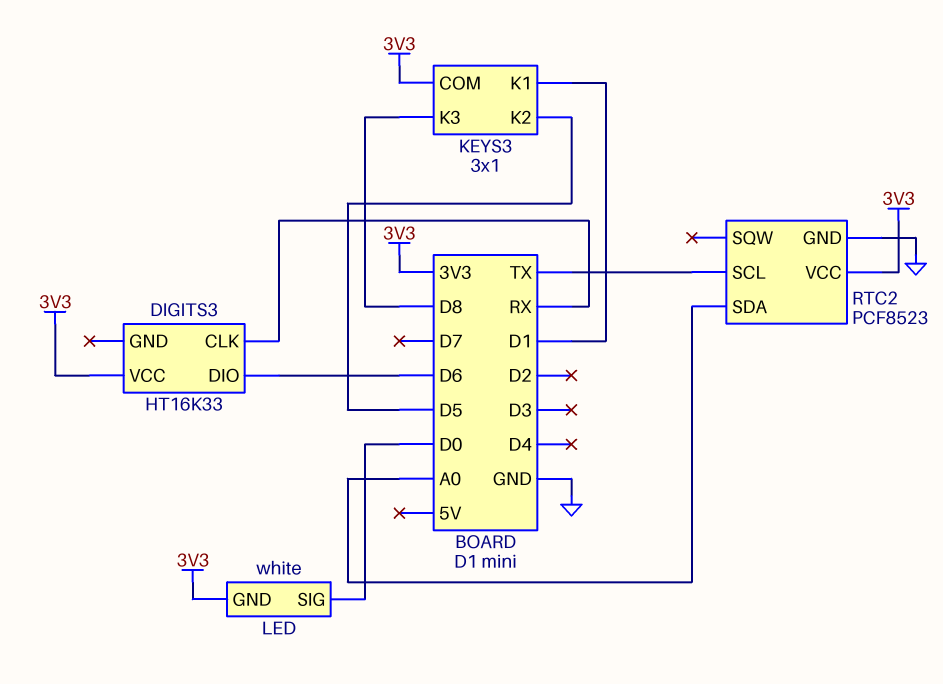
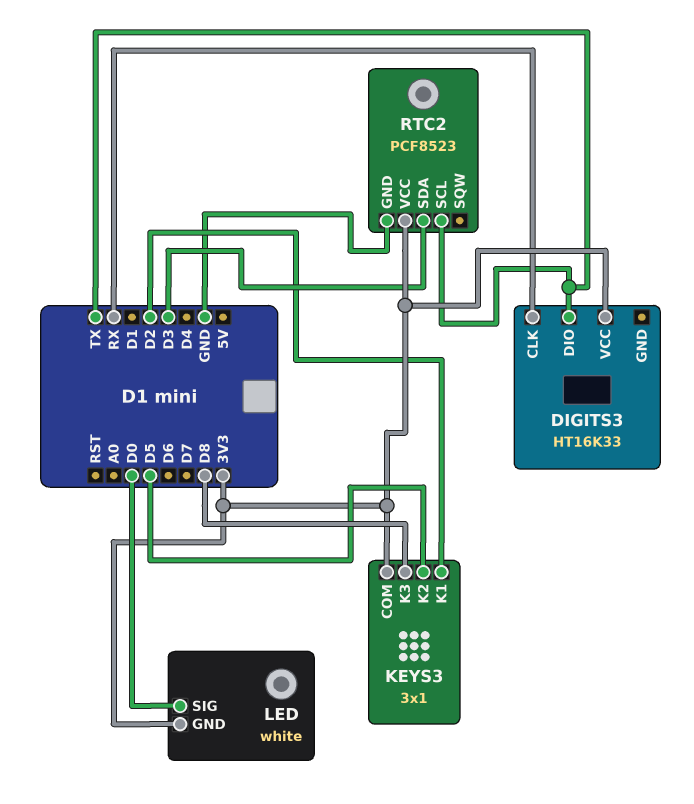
DIGITS3 pin DIO: D6 -> TX
KEYS3 pin K1: D1 -> D2
RTC2 pin SDA: A0 -> D3

